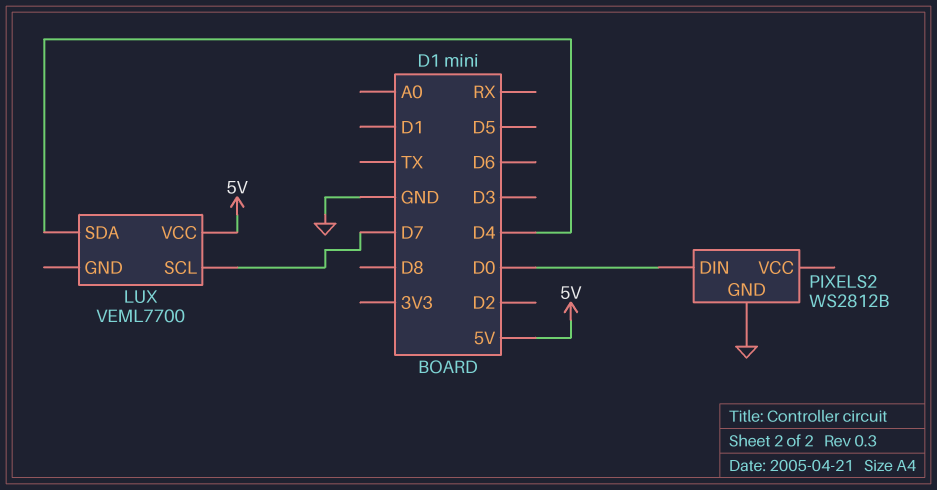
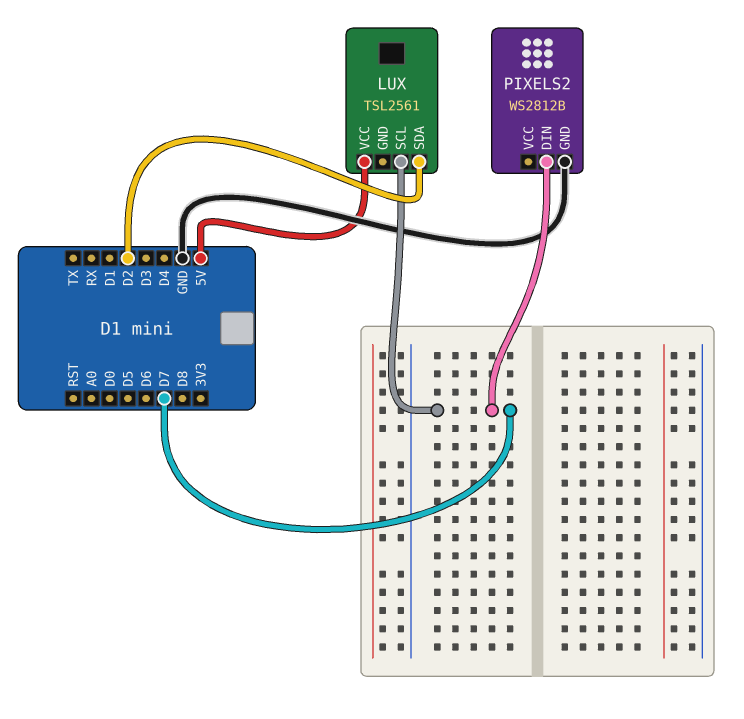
LUX: VEML7700 -> TSL2561
LUX pin SDA: D4 -> D2
PIXELS2 pin DIN: D0 -> D7

